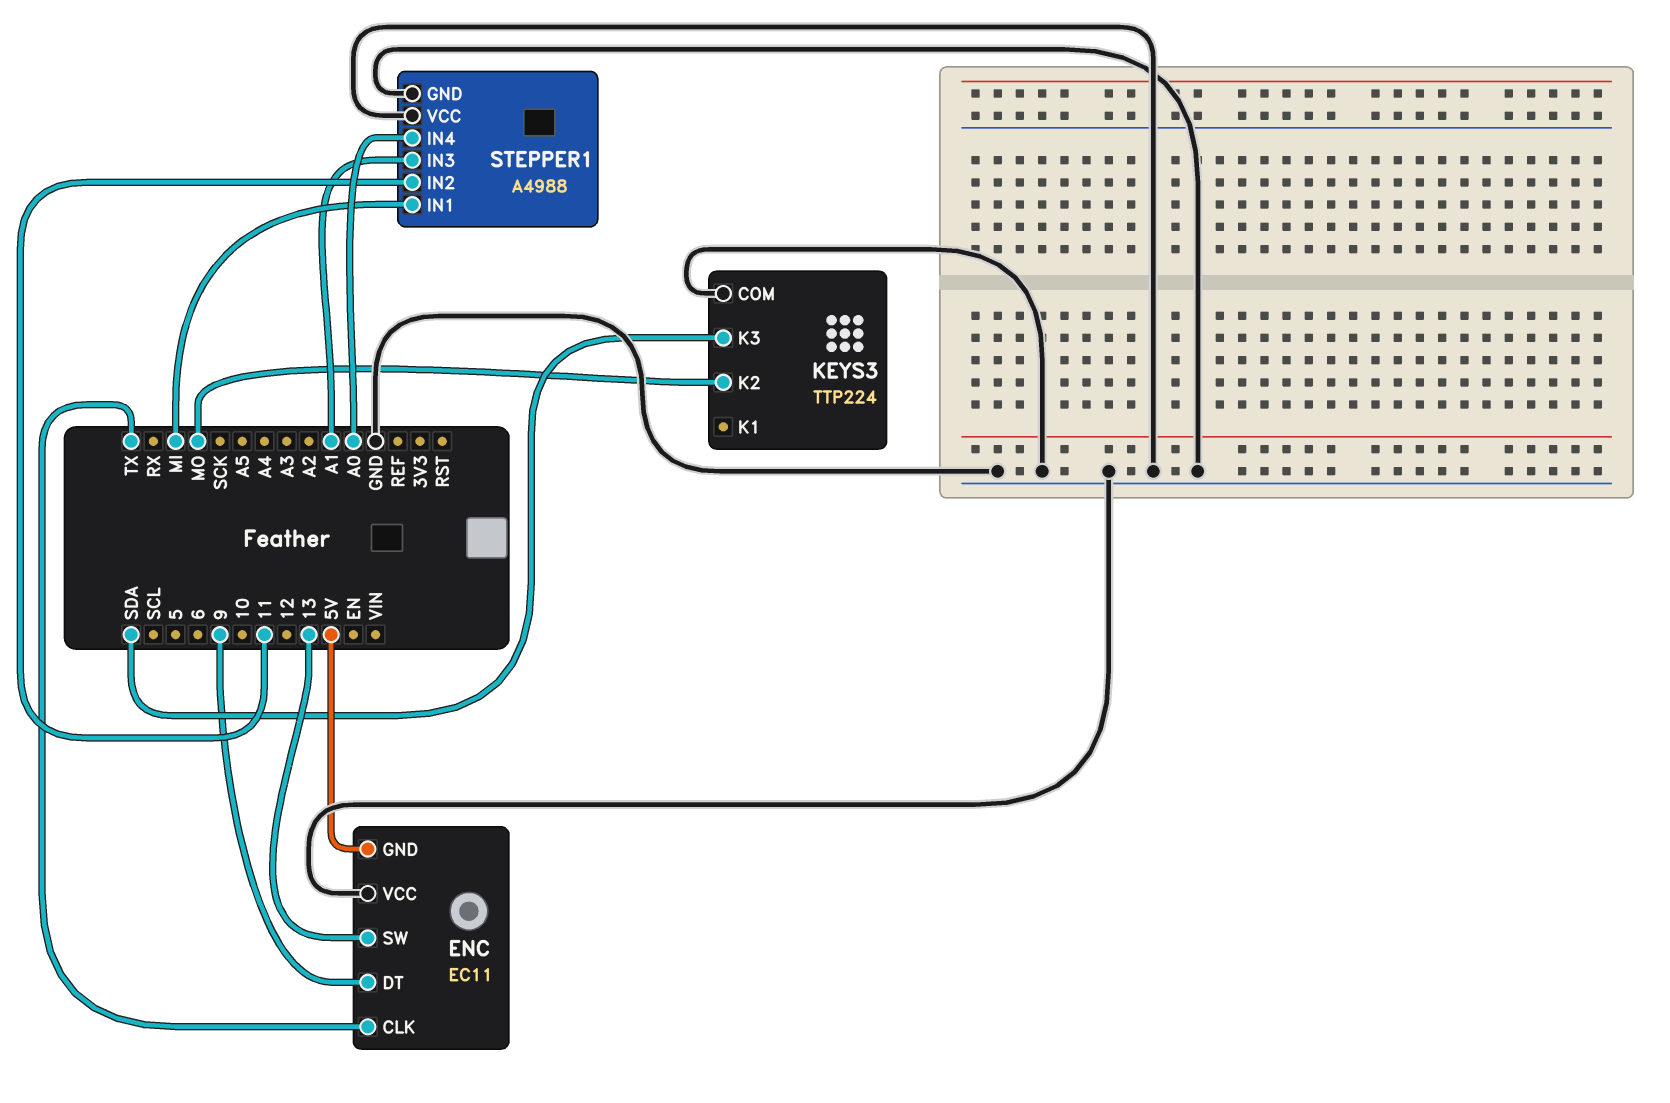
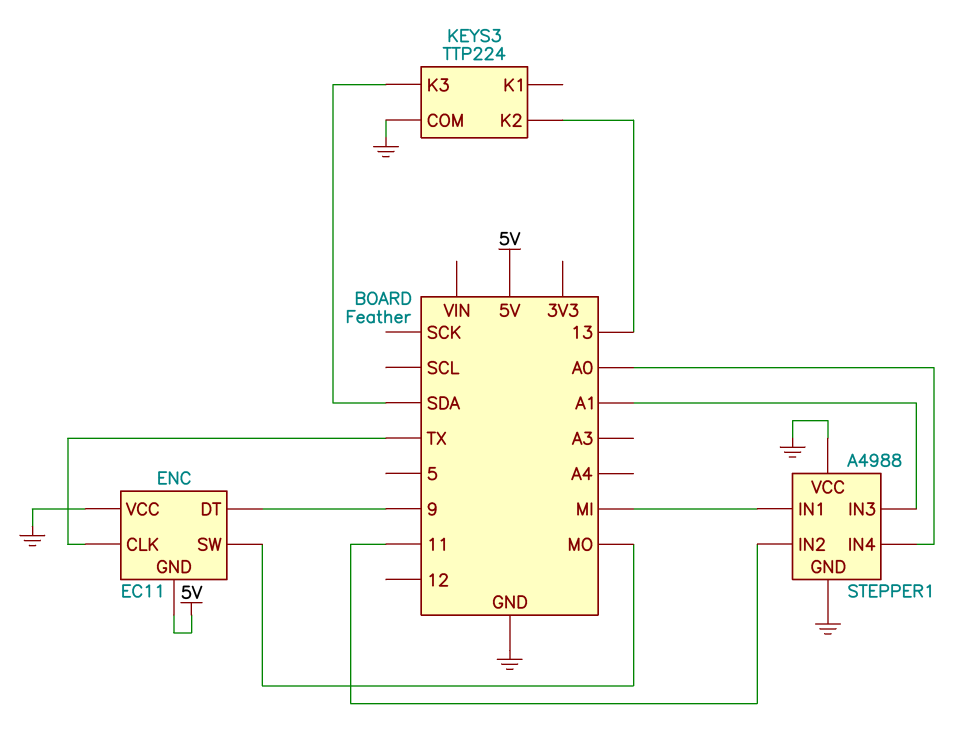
ENC pin SW: 13 -> MO
KEYS3 pin K2: MO -> 13

